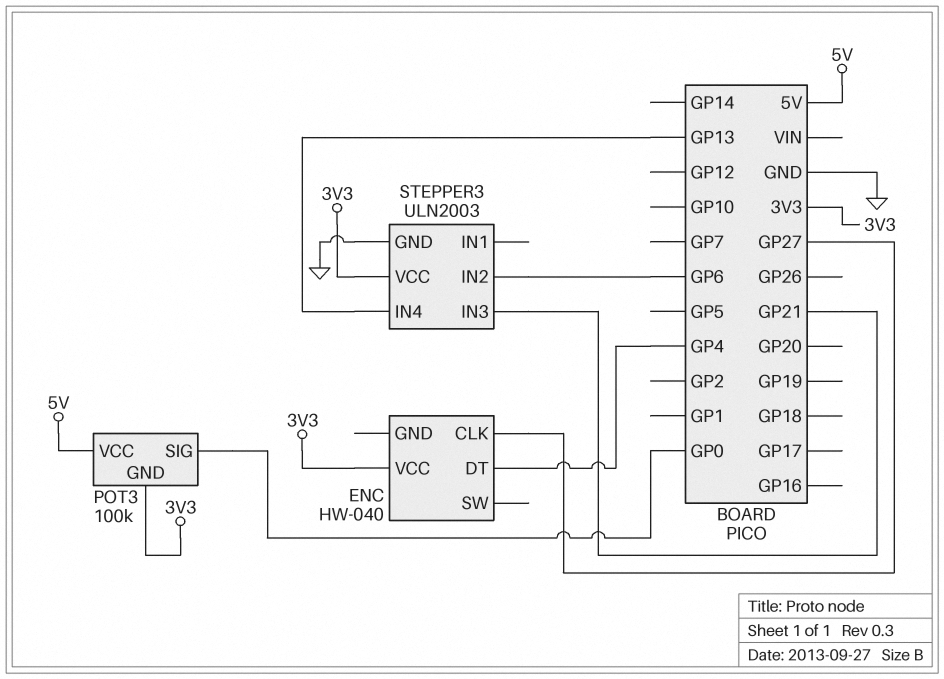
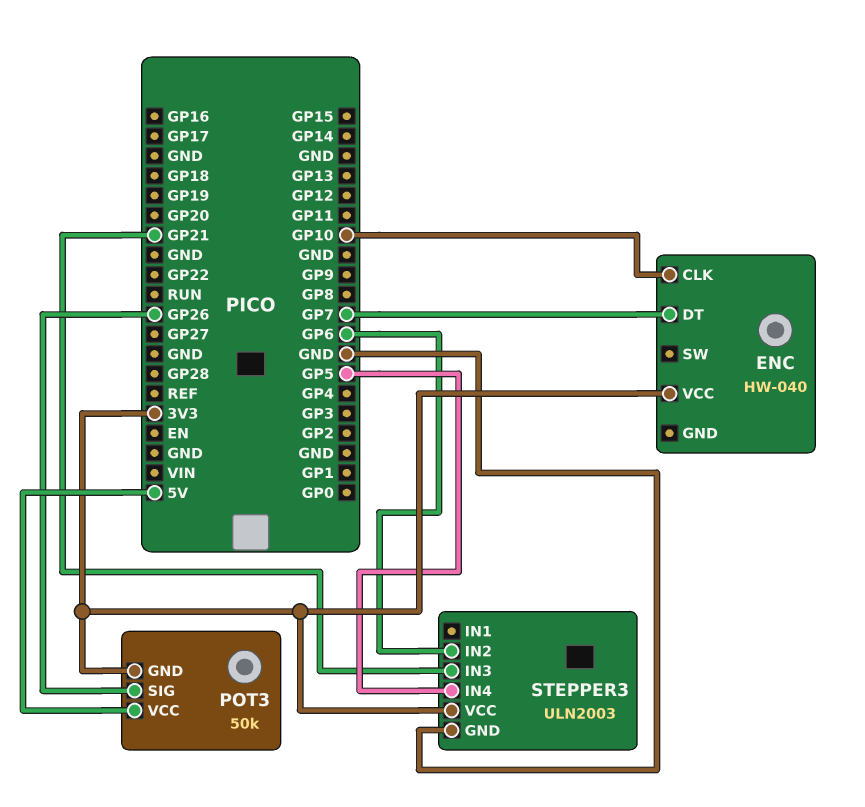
ENC pin CLK: GP27 -> GP10
ENC pin DT: GP4 -> GP7
POT3: 100k -> 50k
POT3 pin SIG: GP0 -> GP26
STEPPER3 pin IN4: GP13 -> GP5

